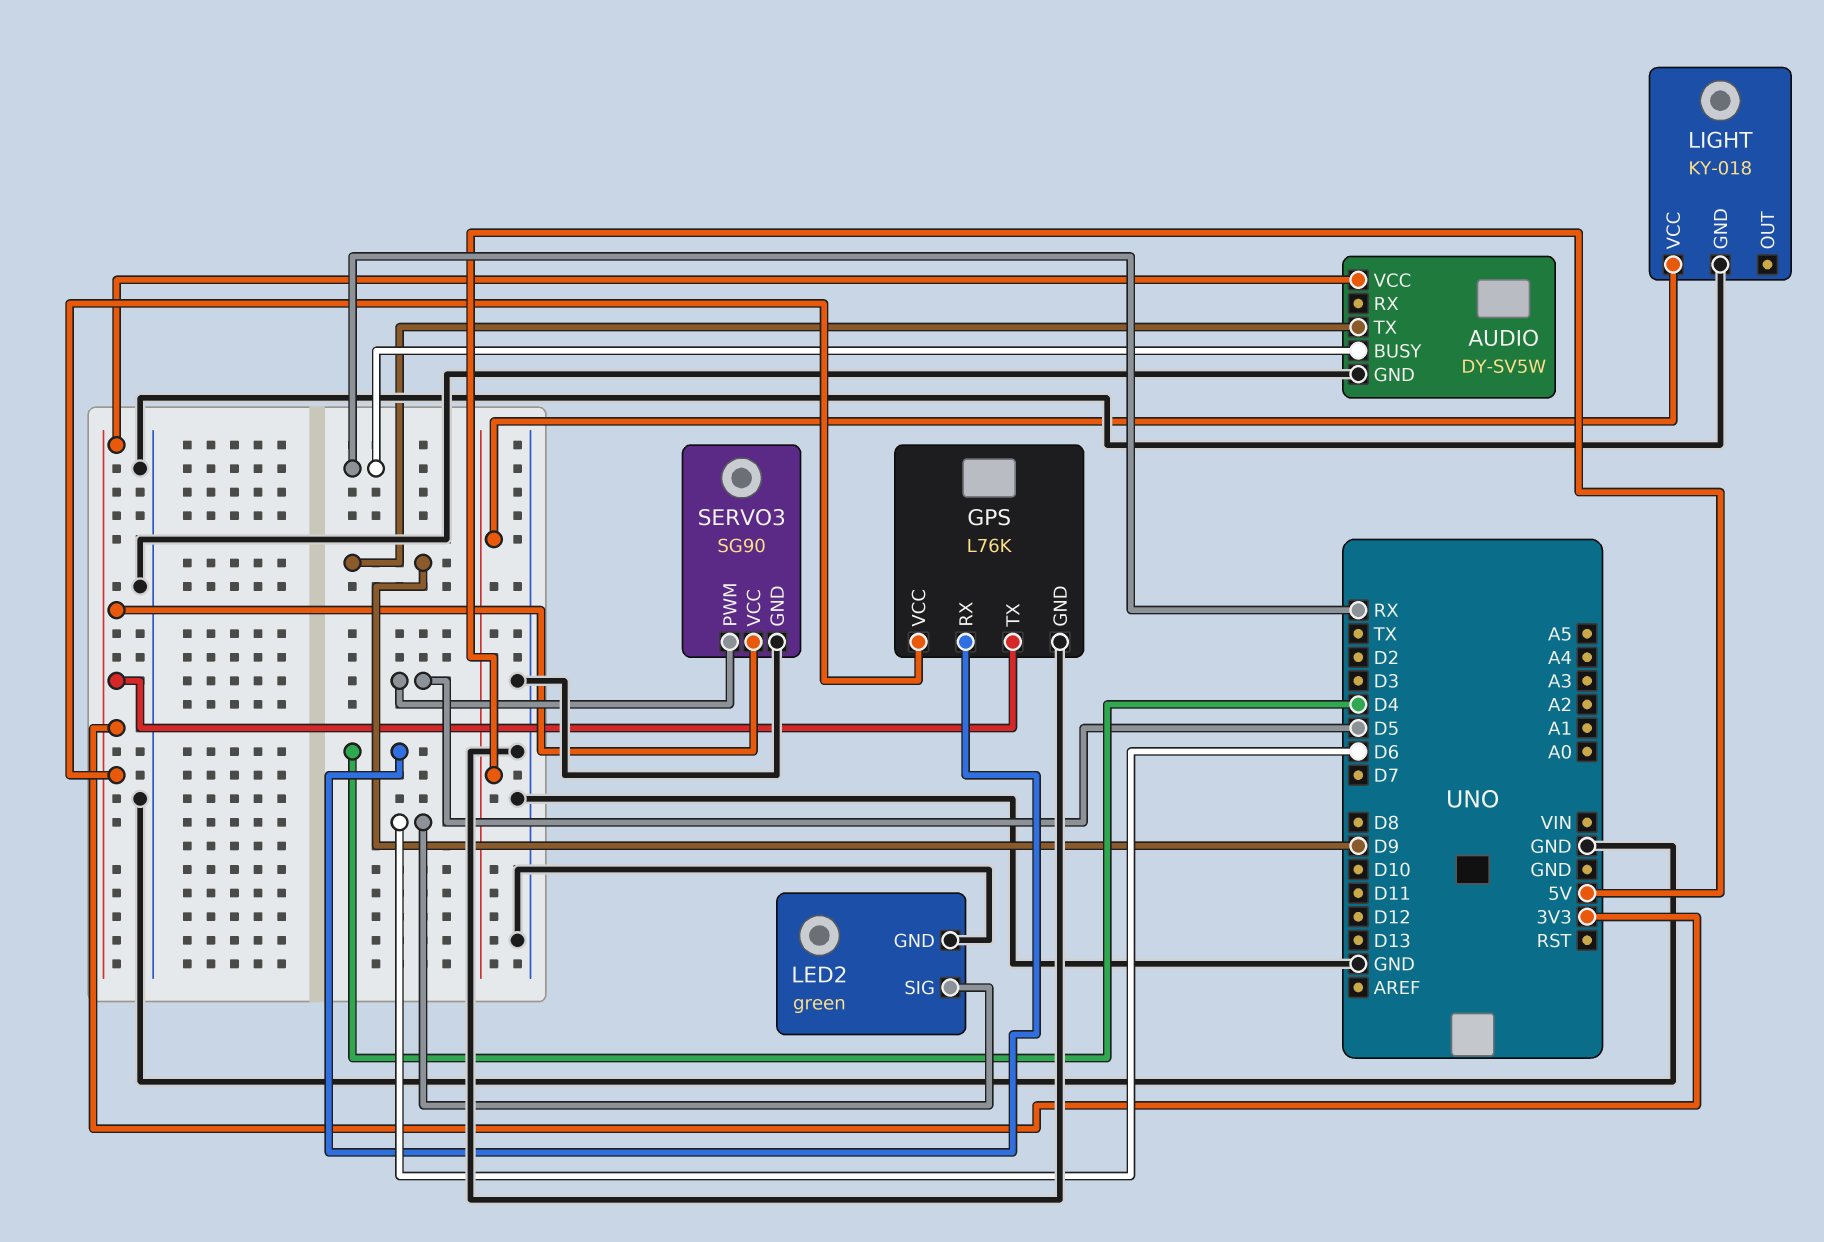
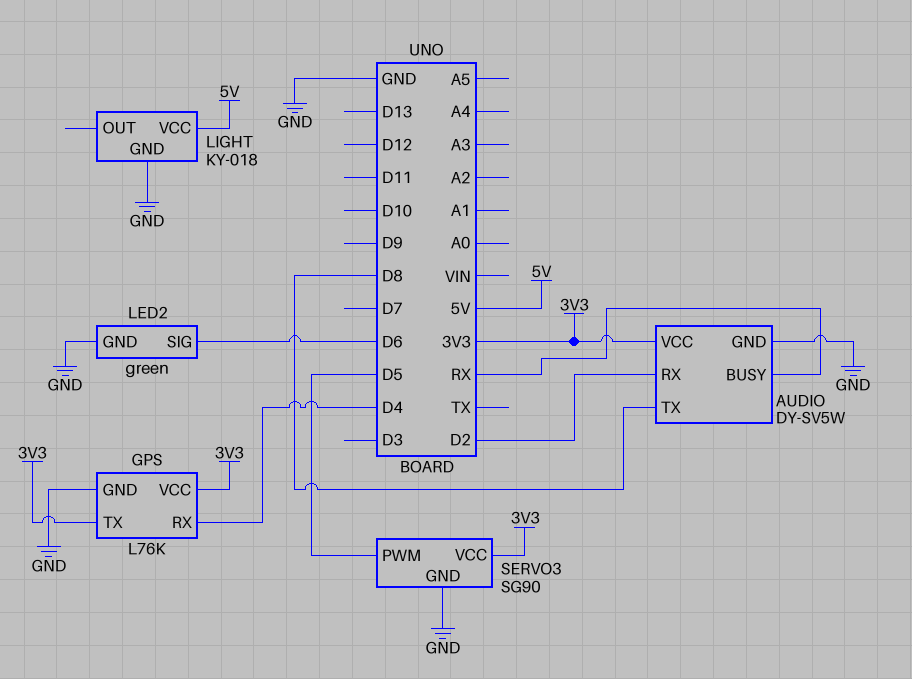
AUDIO pin RX: none -> D2
AUDIO pin TX: D9 -> D8

